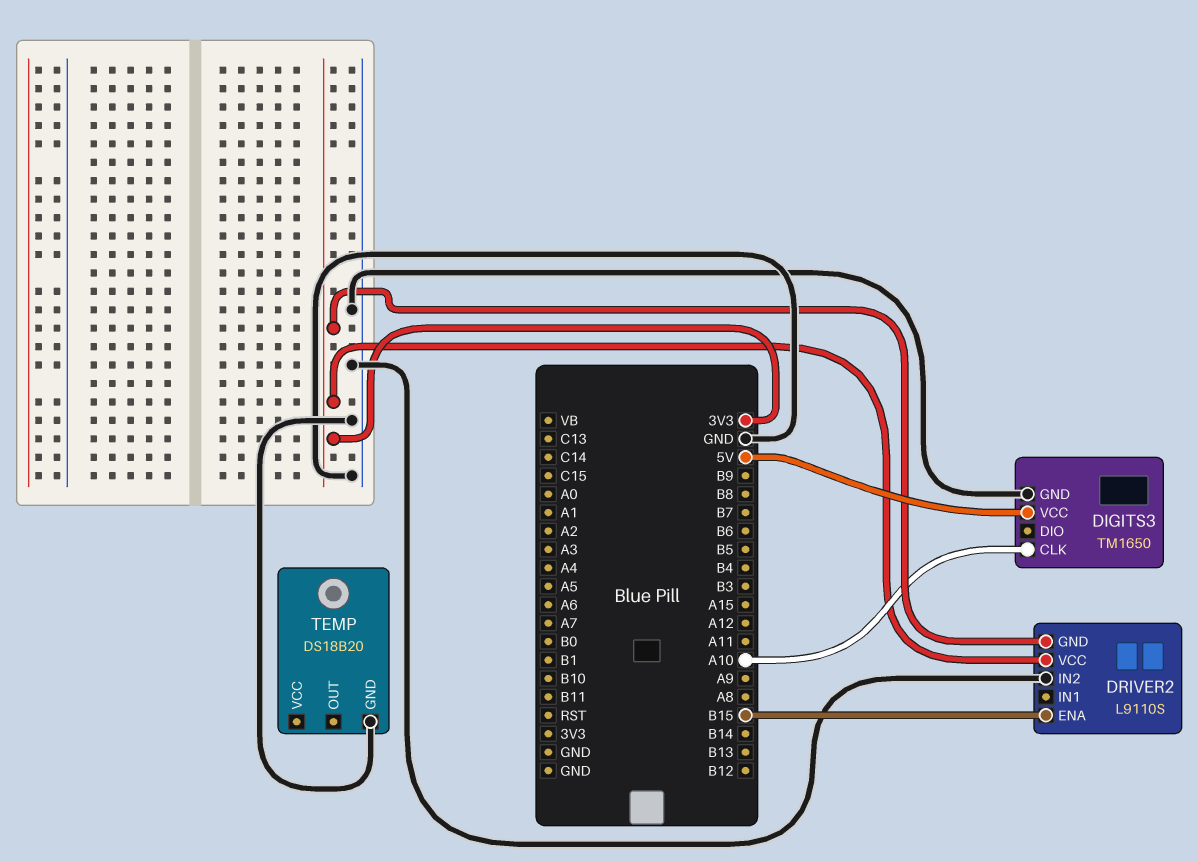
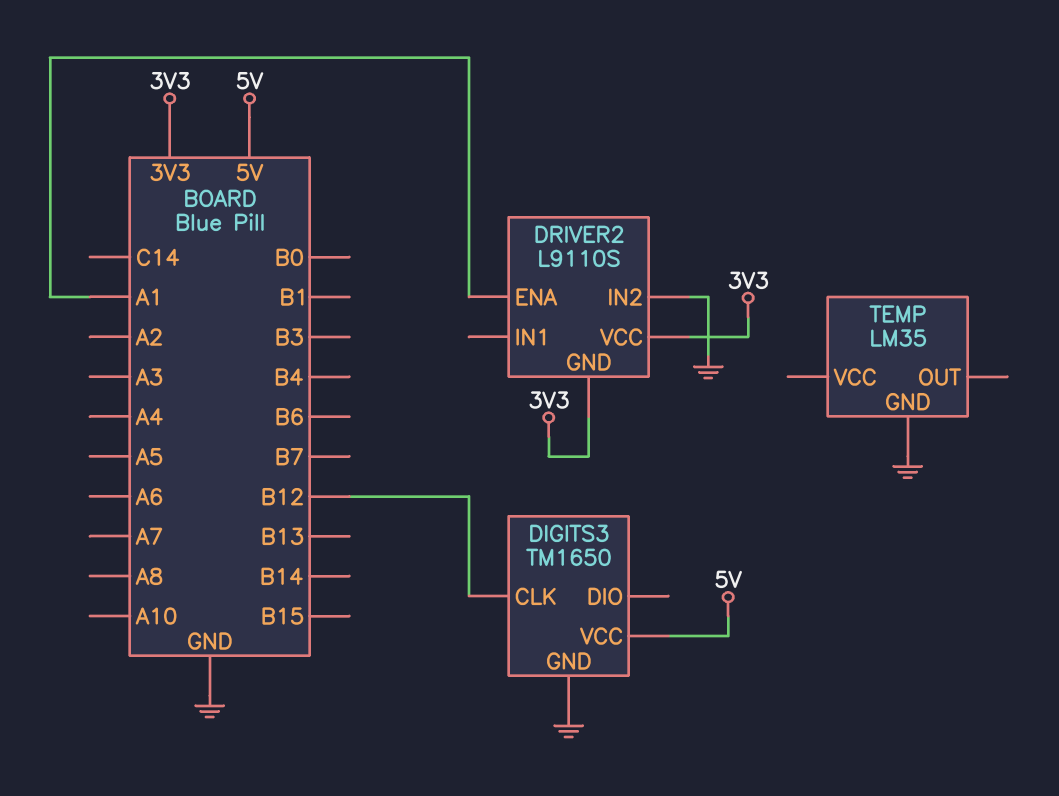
DIGITS3 pin CLK: A10 -> B12
DRIVER2 pin ENA: B15 -> A1
TEMP: DS18B20 -> LM35

